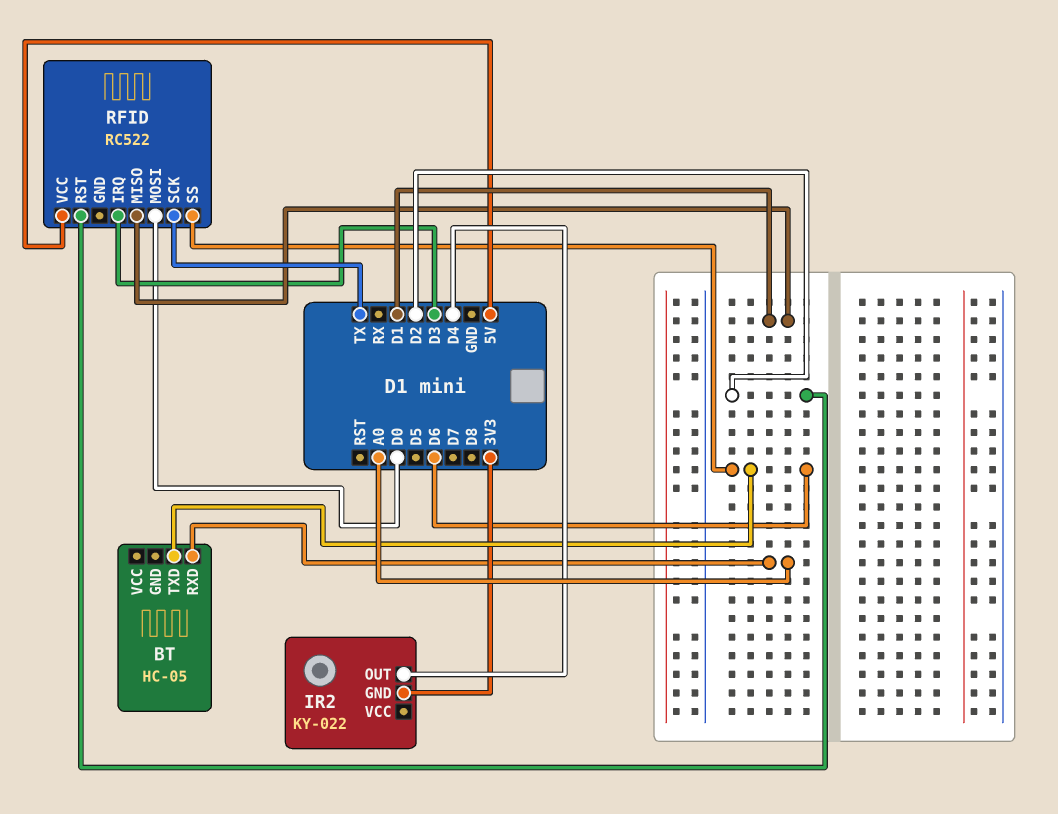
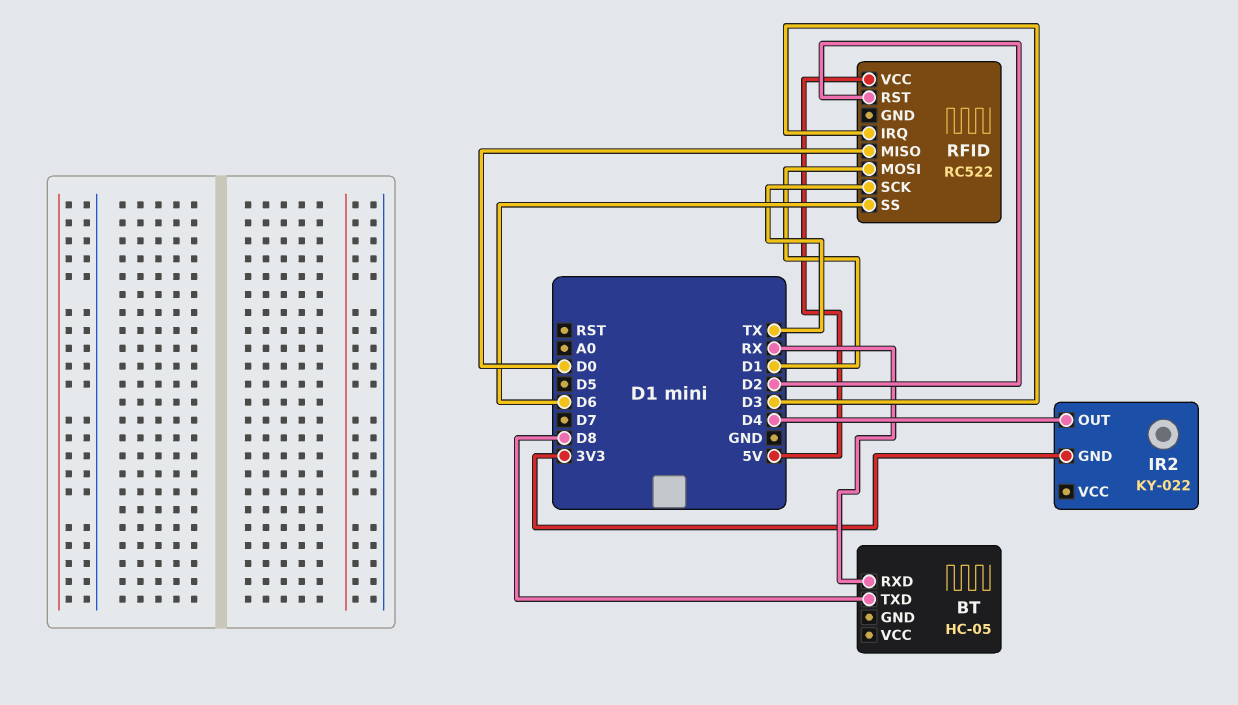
BT pin RXD: A0 -> RX
BT pin TXD: D6 -> D8
RFID pin MISO: D1 -> D0
RFID pin MOSI: D0 -> D1

